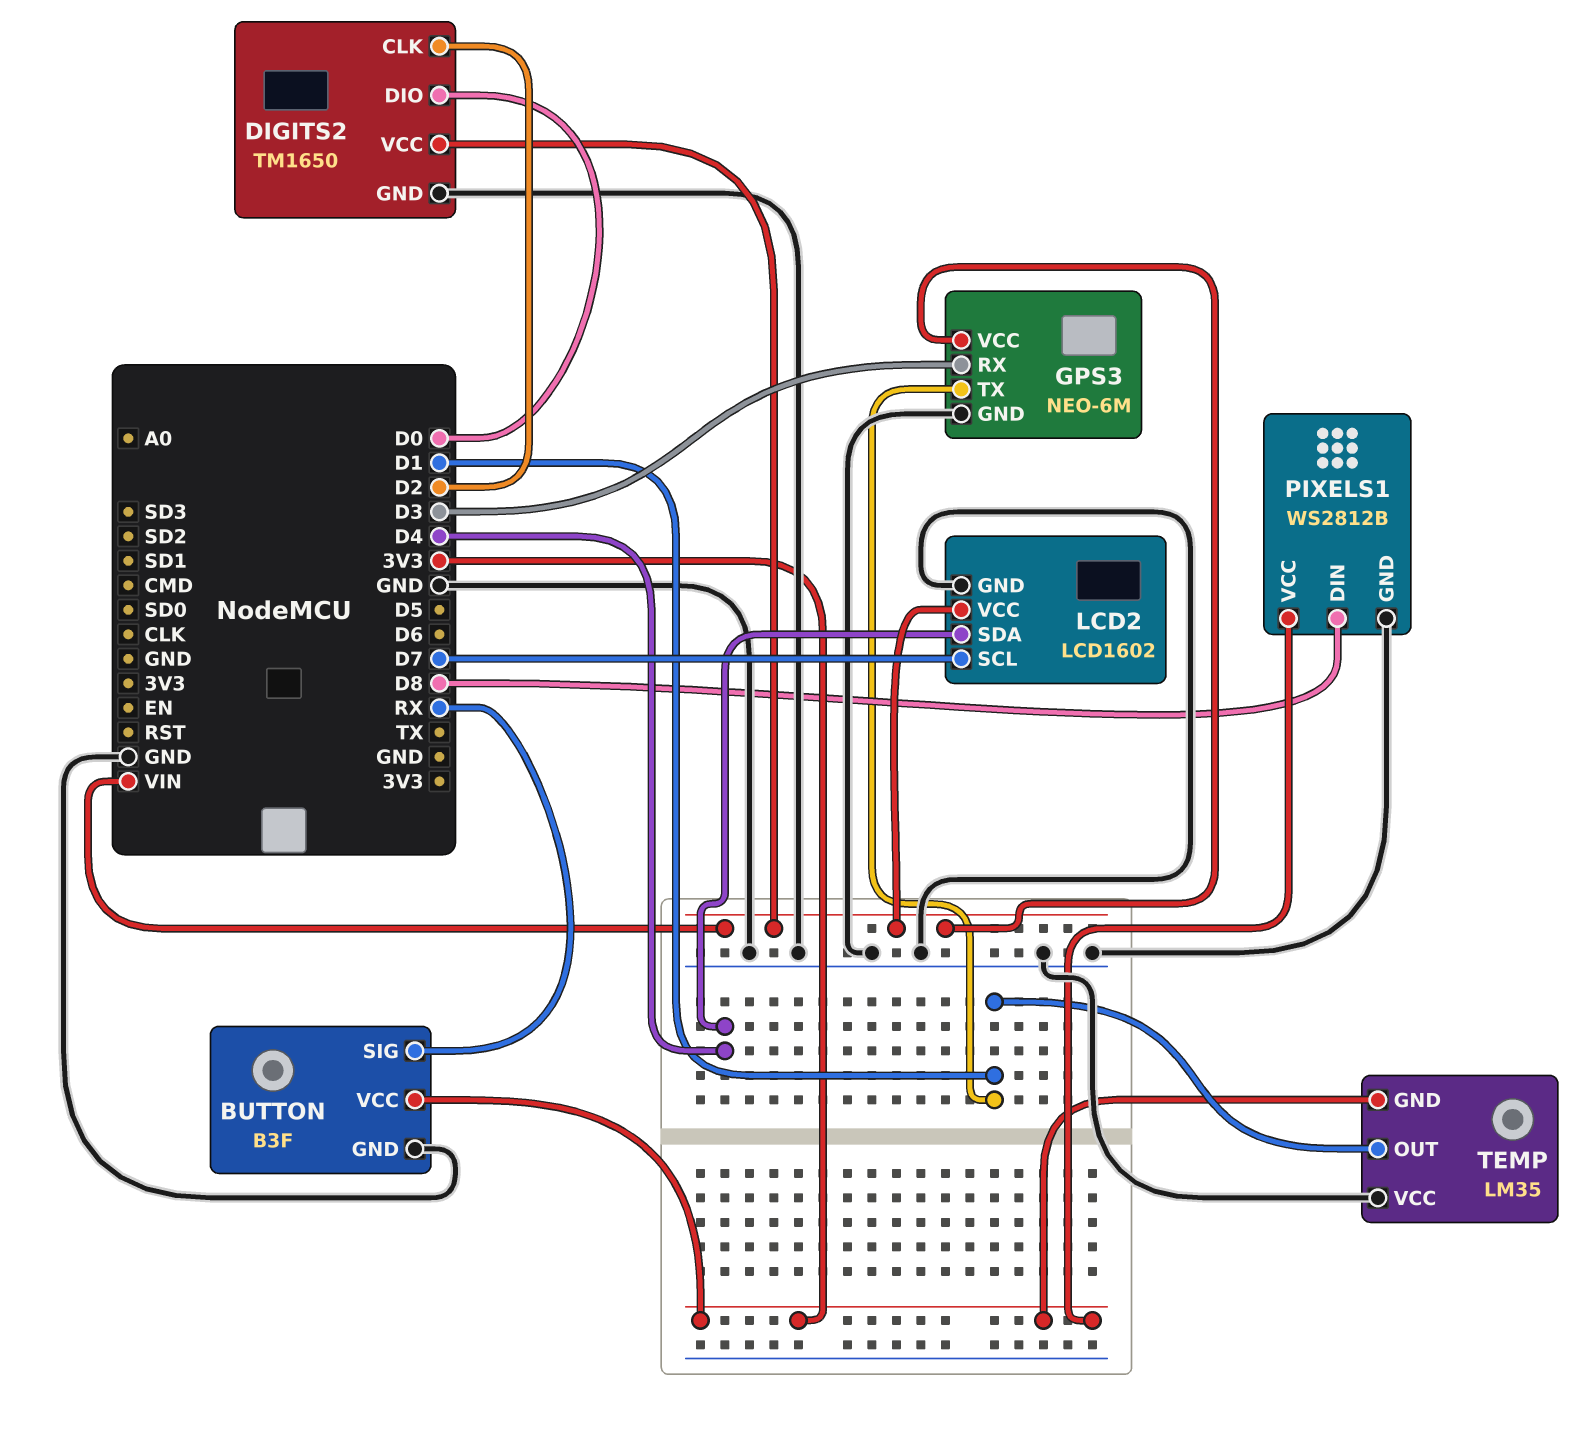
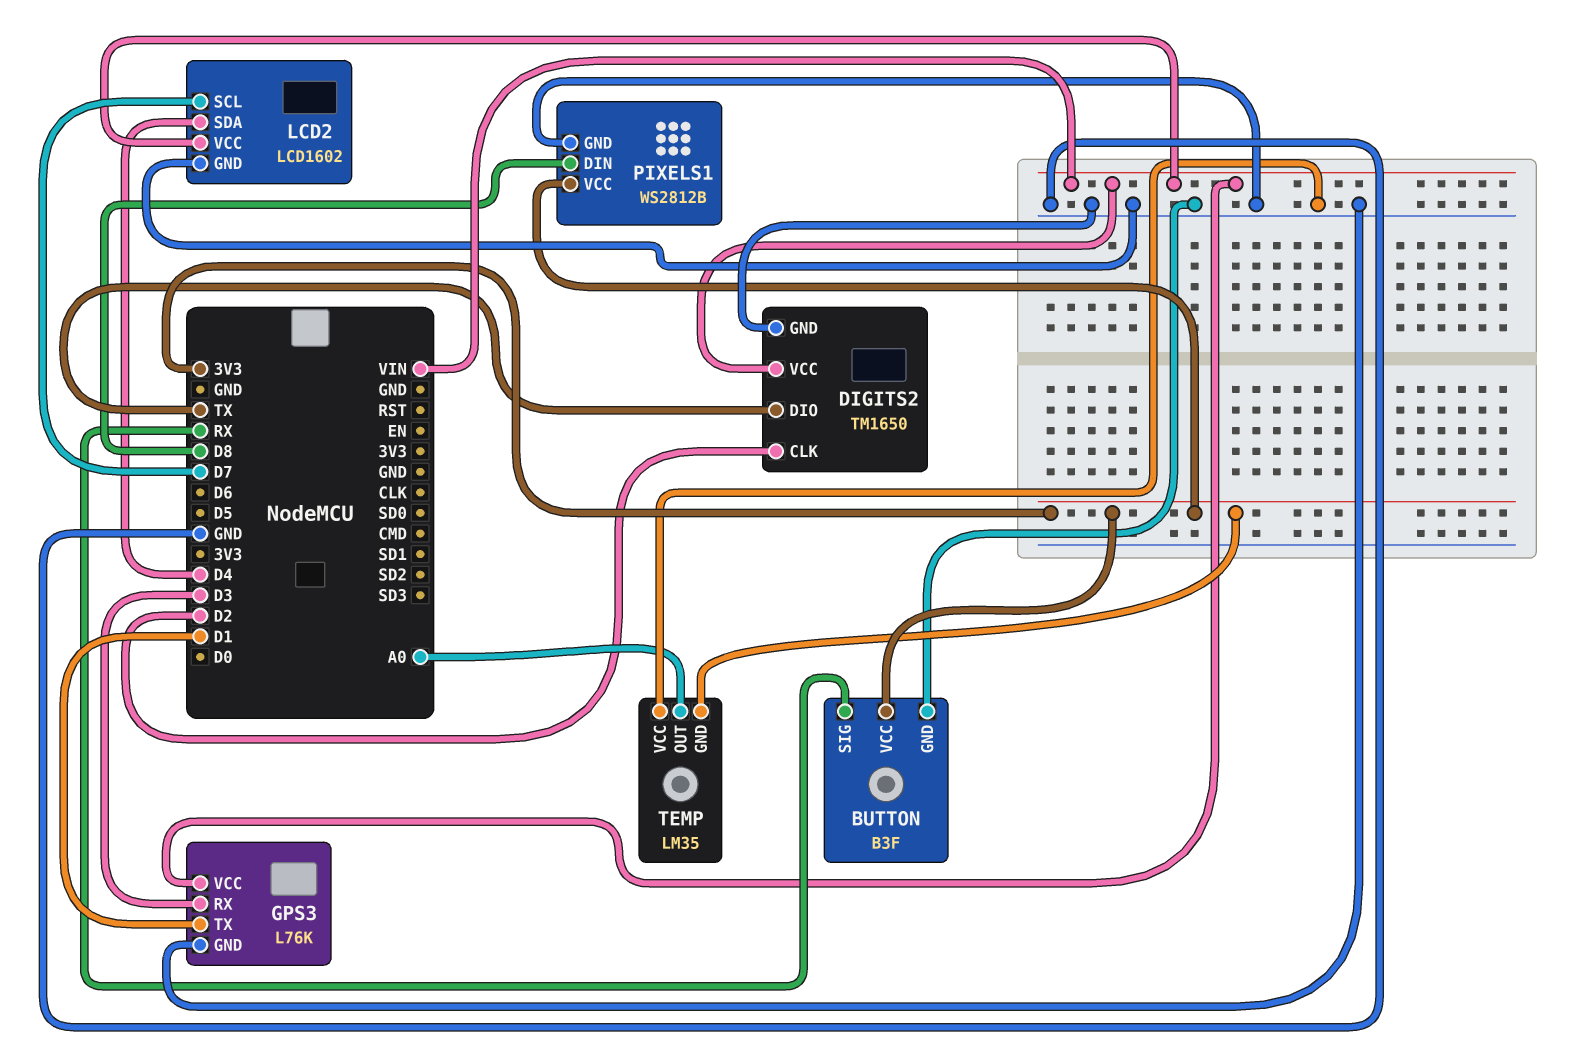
DIGITS2 pin DIO: D0 -> TX
GPS3: NEO-6M -> L76K
TEMP pin OUT: D1 -> A0

